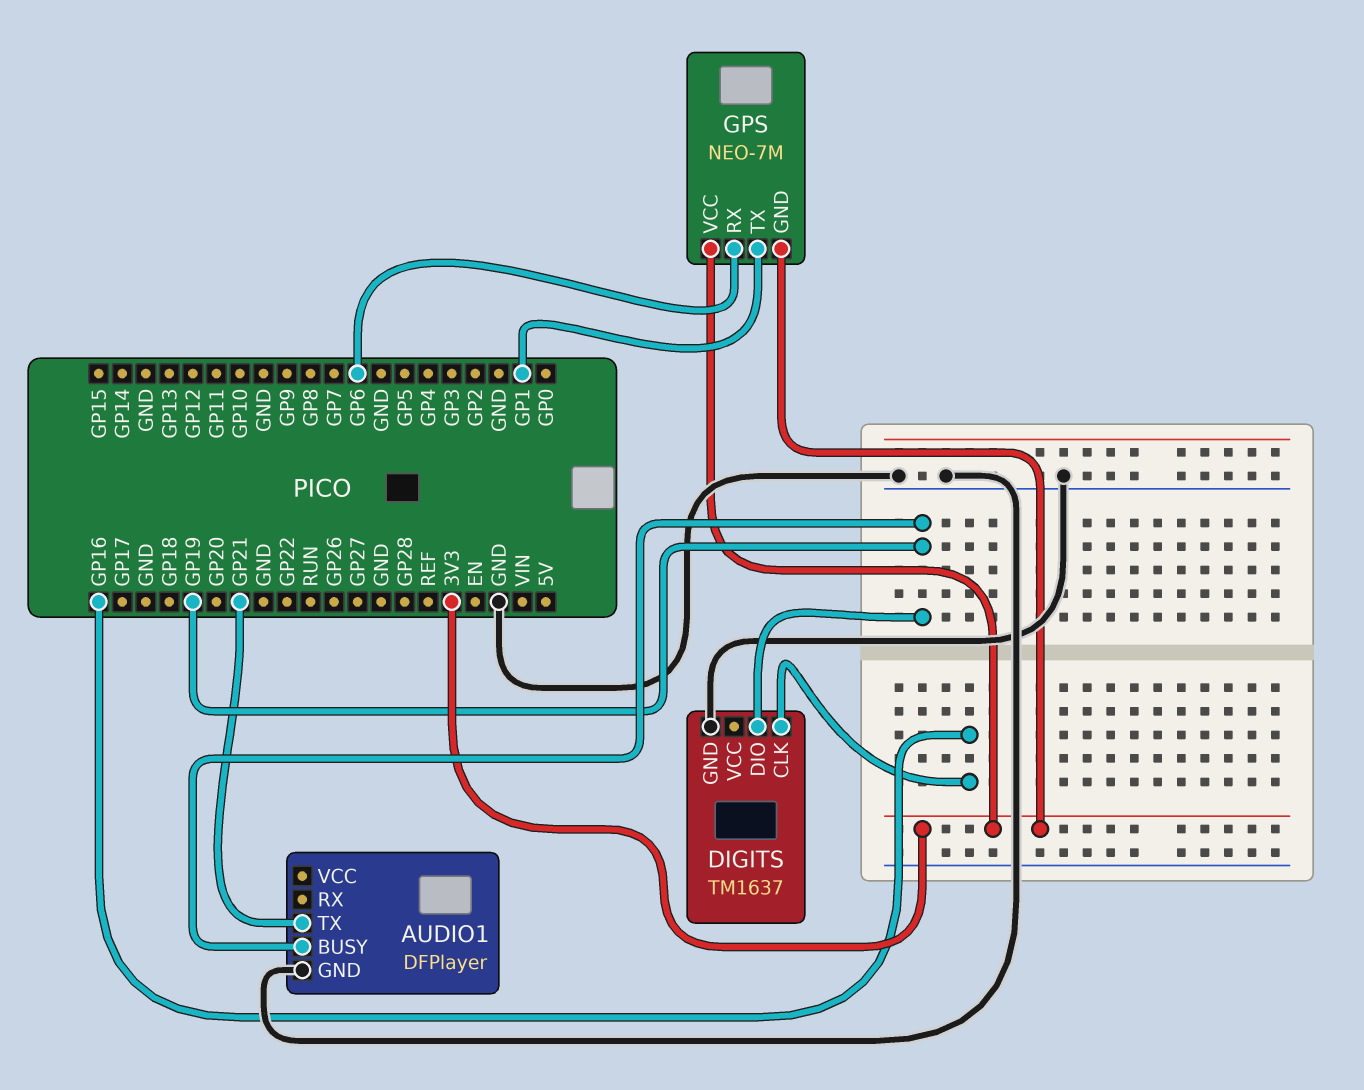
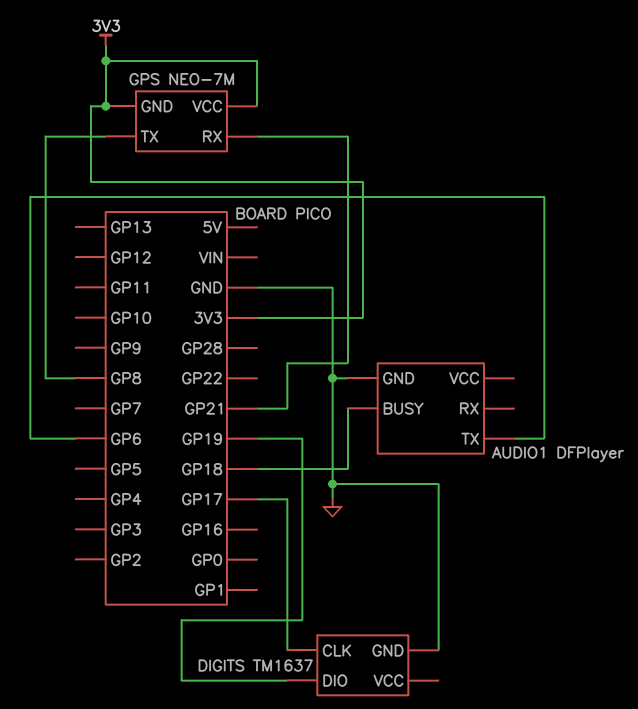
AUDIO1 pin BUSY: GP19 -> GP18
AUDIO1 pin TX: GP21 -> GP6
DIGITS pin CLK: GP16 -> GP17
GPS pin RX: GP6 -> GP21
GPS pin TX: GP1 -> GP8

